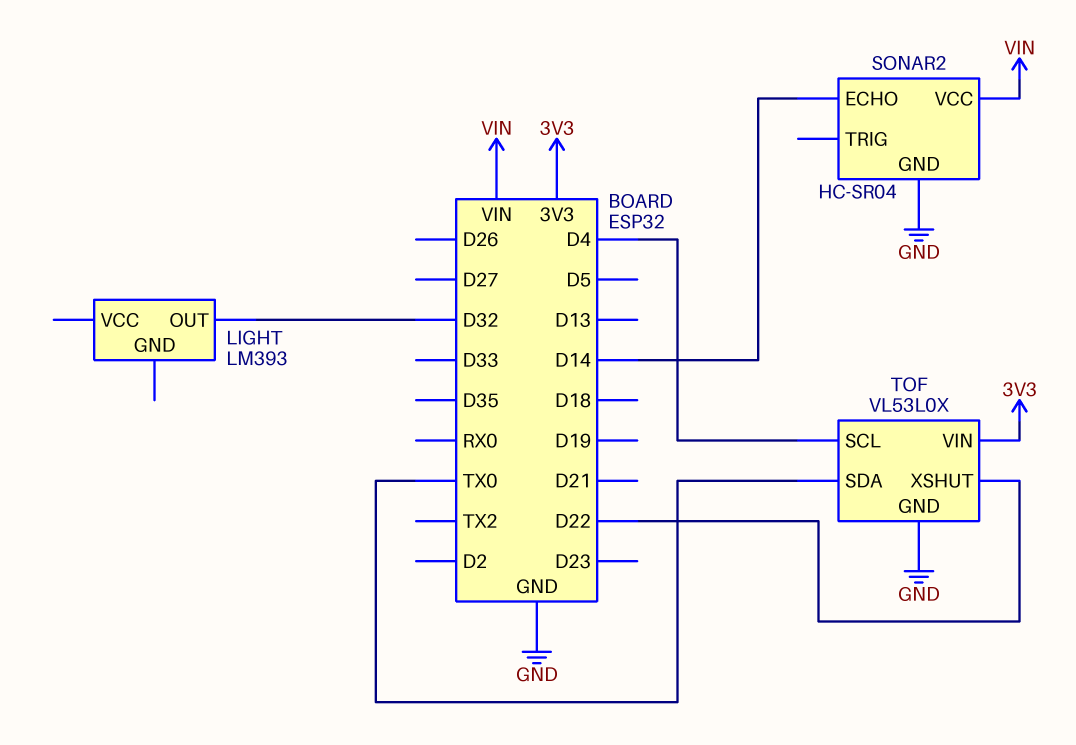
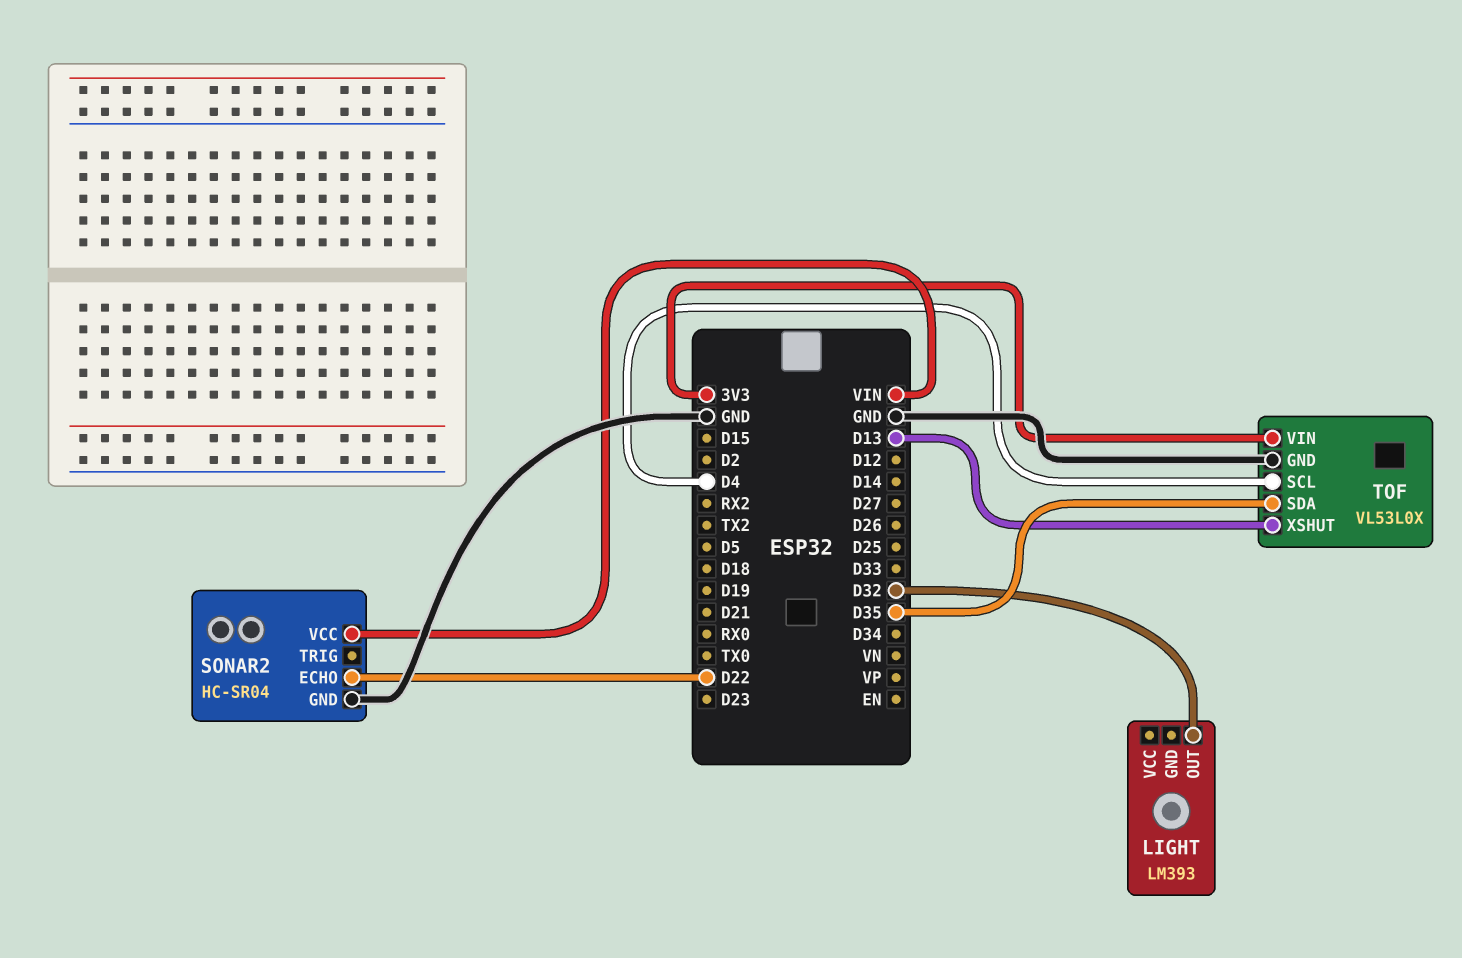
SONAR2 pin ECHO: D14 -> D22
TOF pin SDA: TX0 -> D35
TOF pin XSHUT: D22 -> D13

